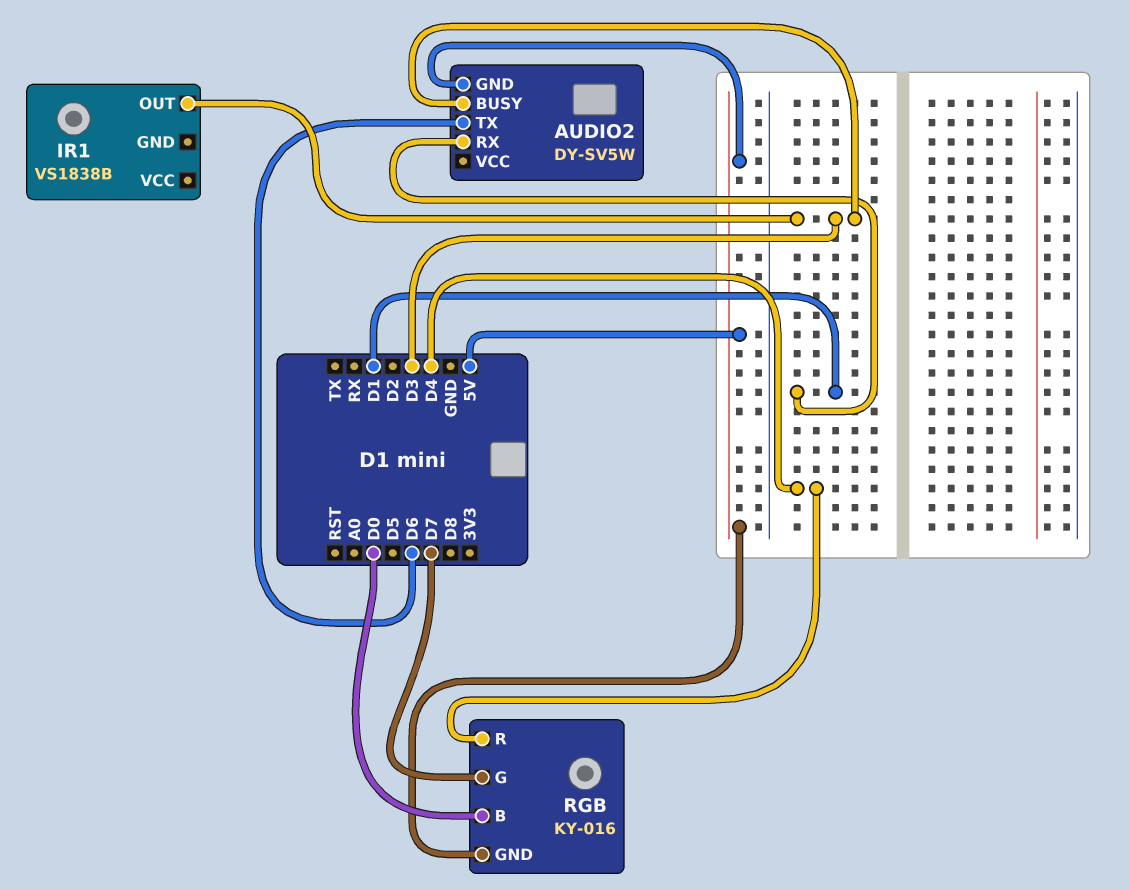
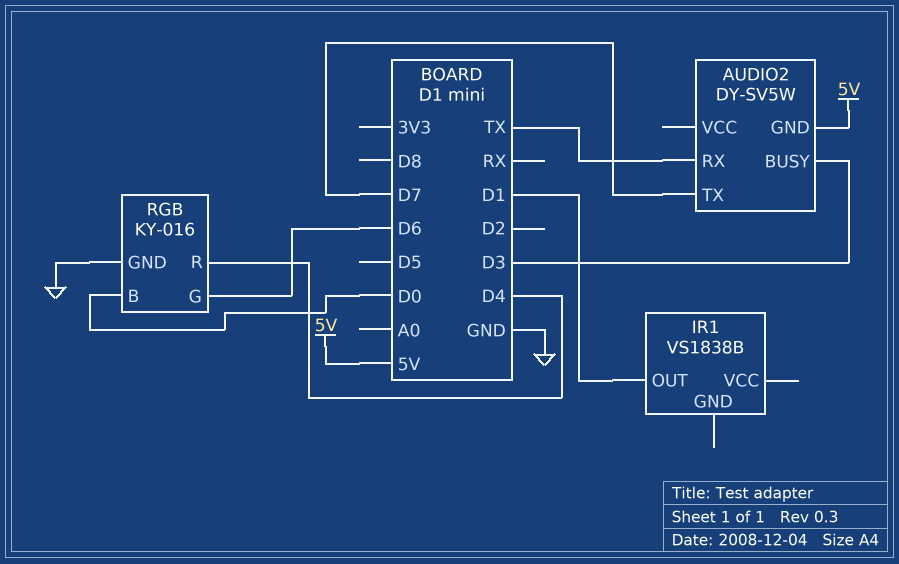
AUDIO2 pin RX: D1 -> TX
AUDIO2 pin TX: D6 -> D7
IR1 pin OUT: D3 -> D1
RGB pin G: D7 -> D6
RGB pin GND: 5V -> GND

